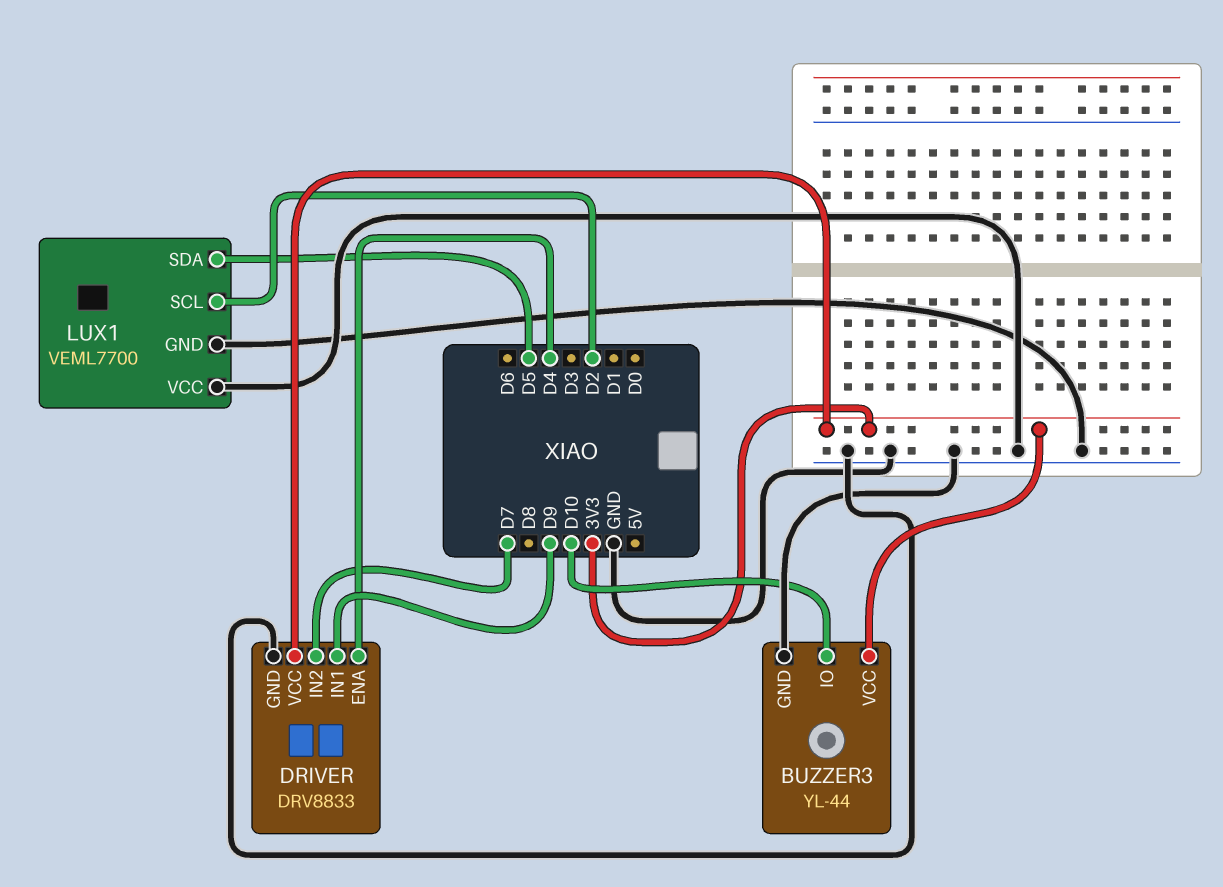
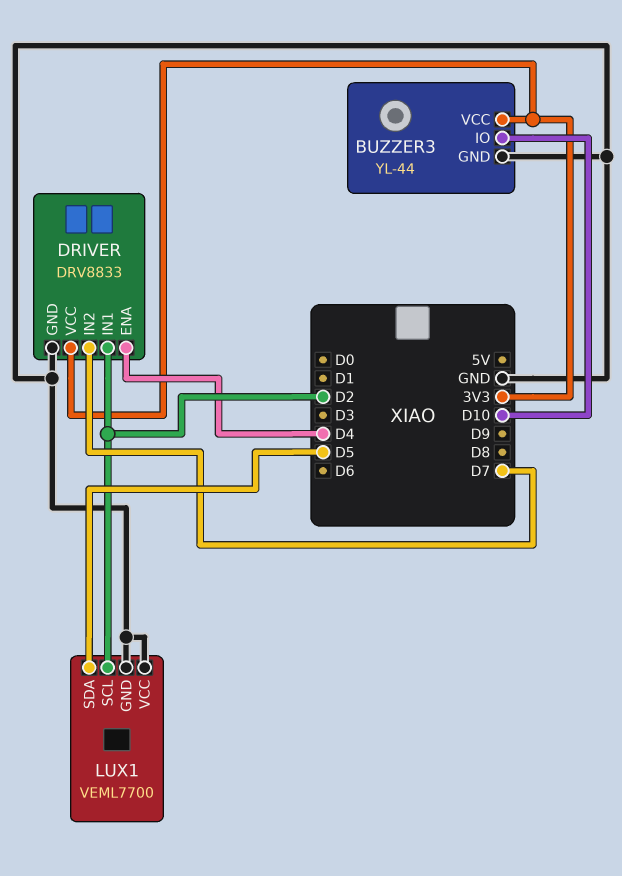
DRIVER pin IN1: D9 -> D2

